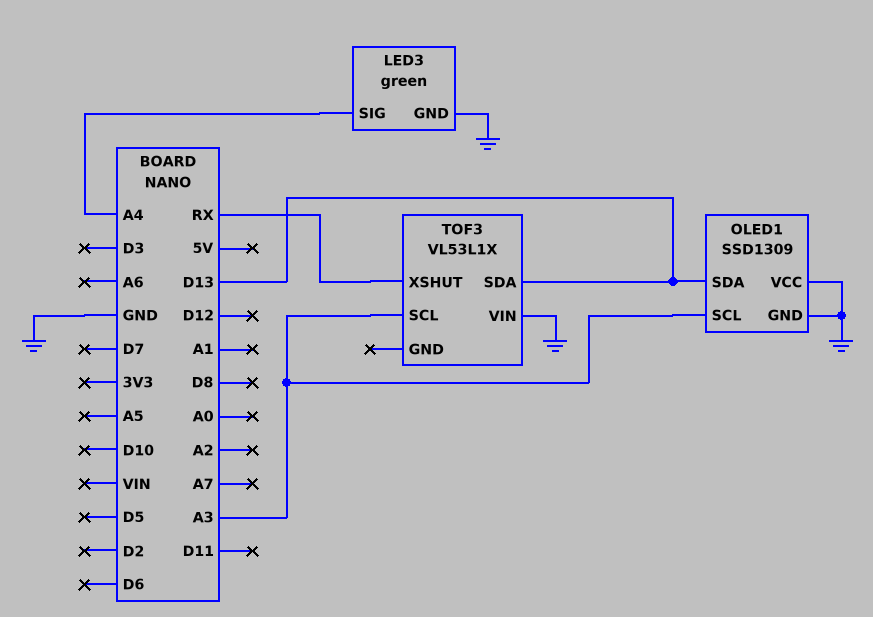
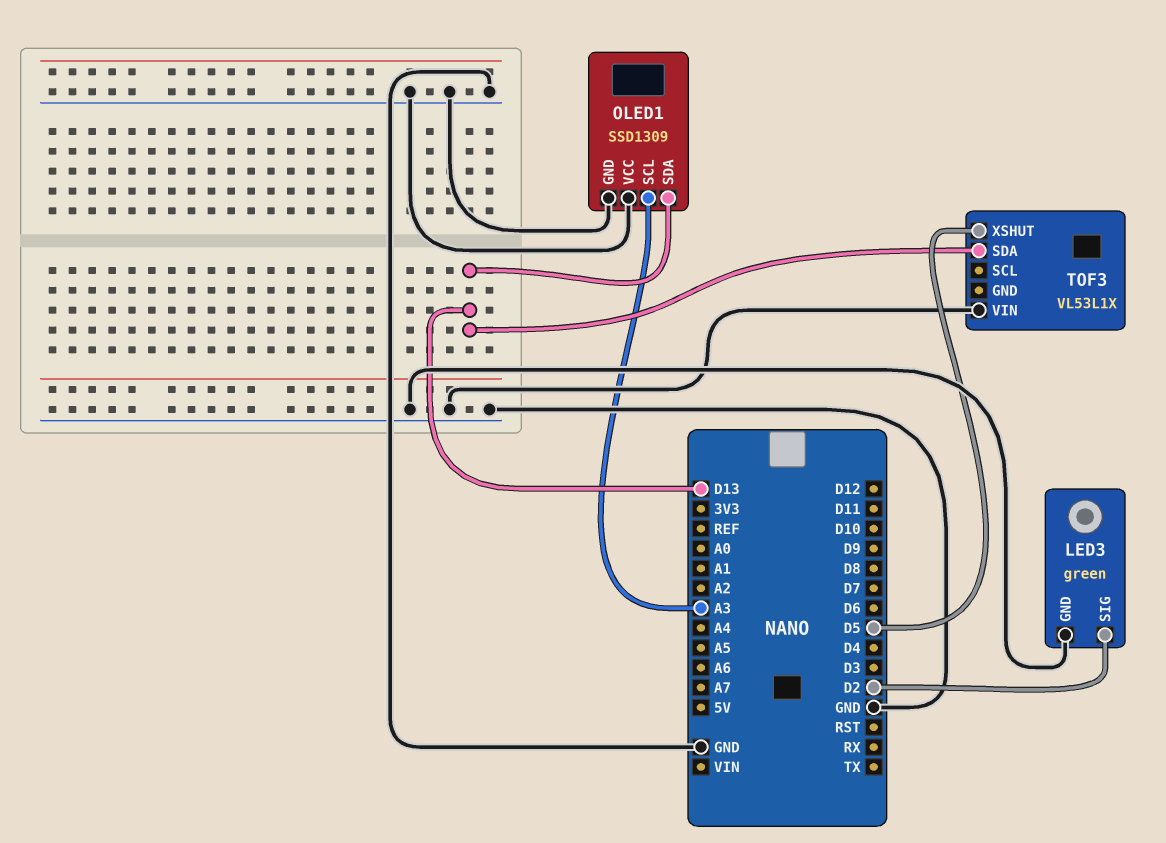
LED3 pin SIG: A4 -> D2
TOF3 pin SCL: A3 -> none
TOF3 pin XSHUT: RX -> D5

